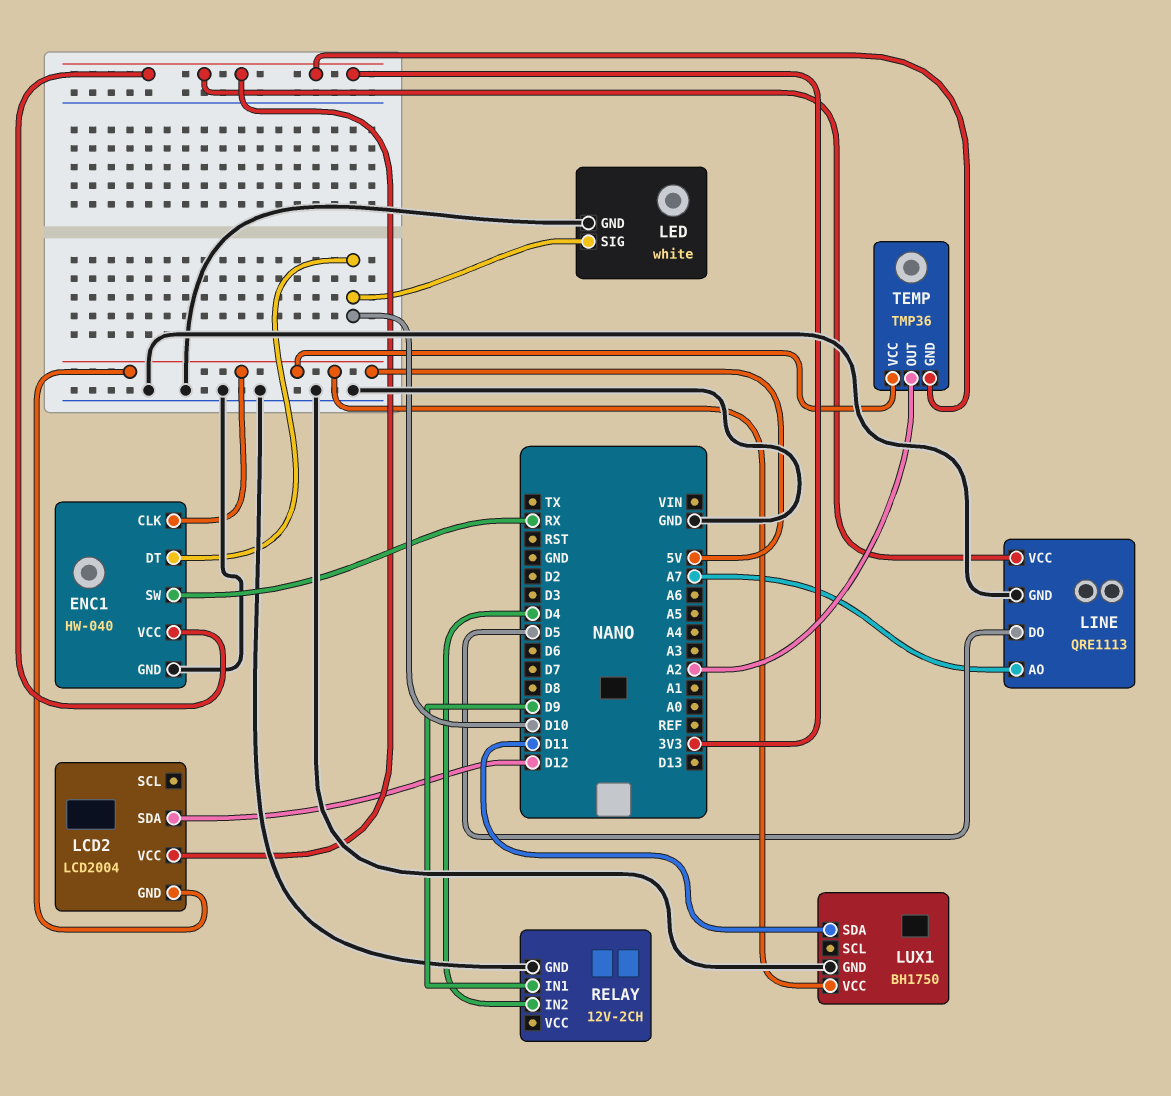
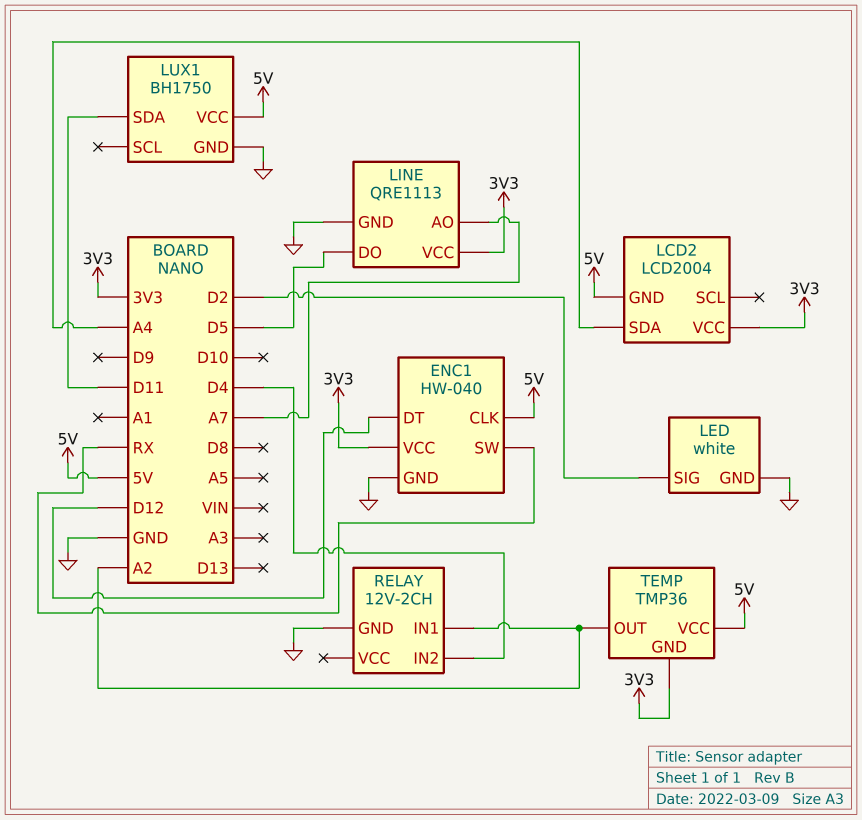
ENC1 pin DT: D10 -> D12
LCD2 pin SDA: D12 -> A4
LED pin SIG: D10 -> D2
RELAY pin IN1: D9 -> A2

